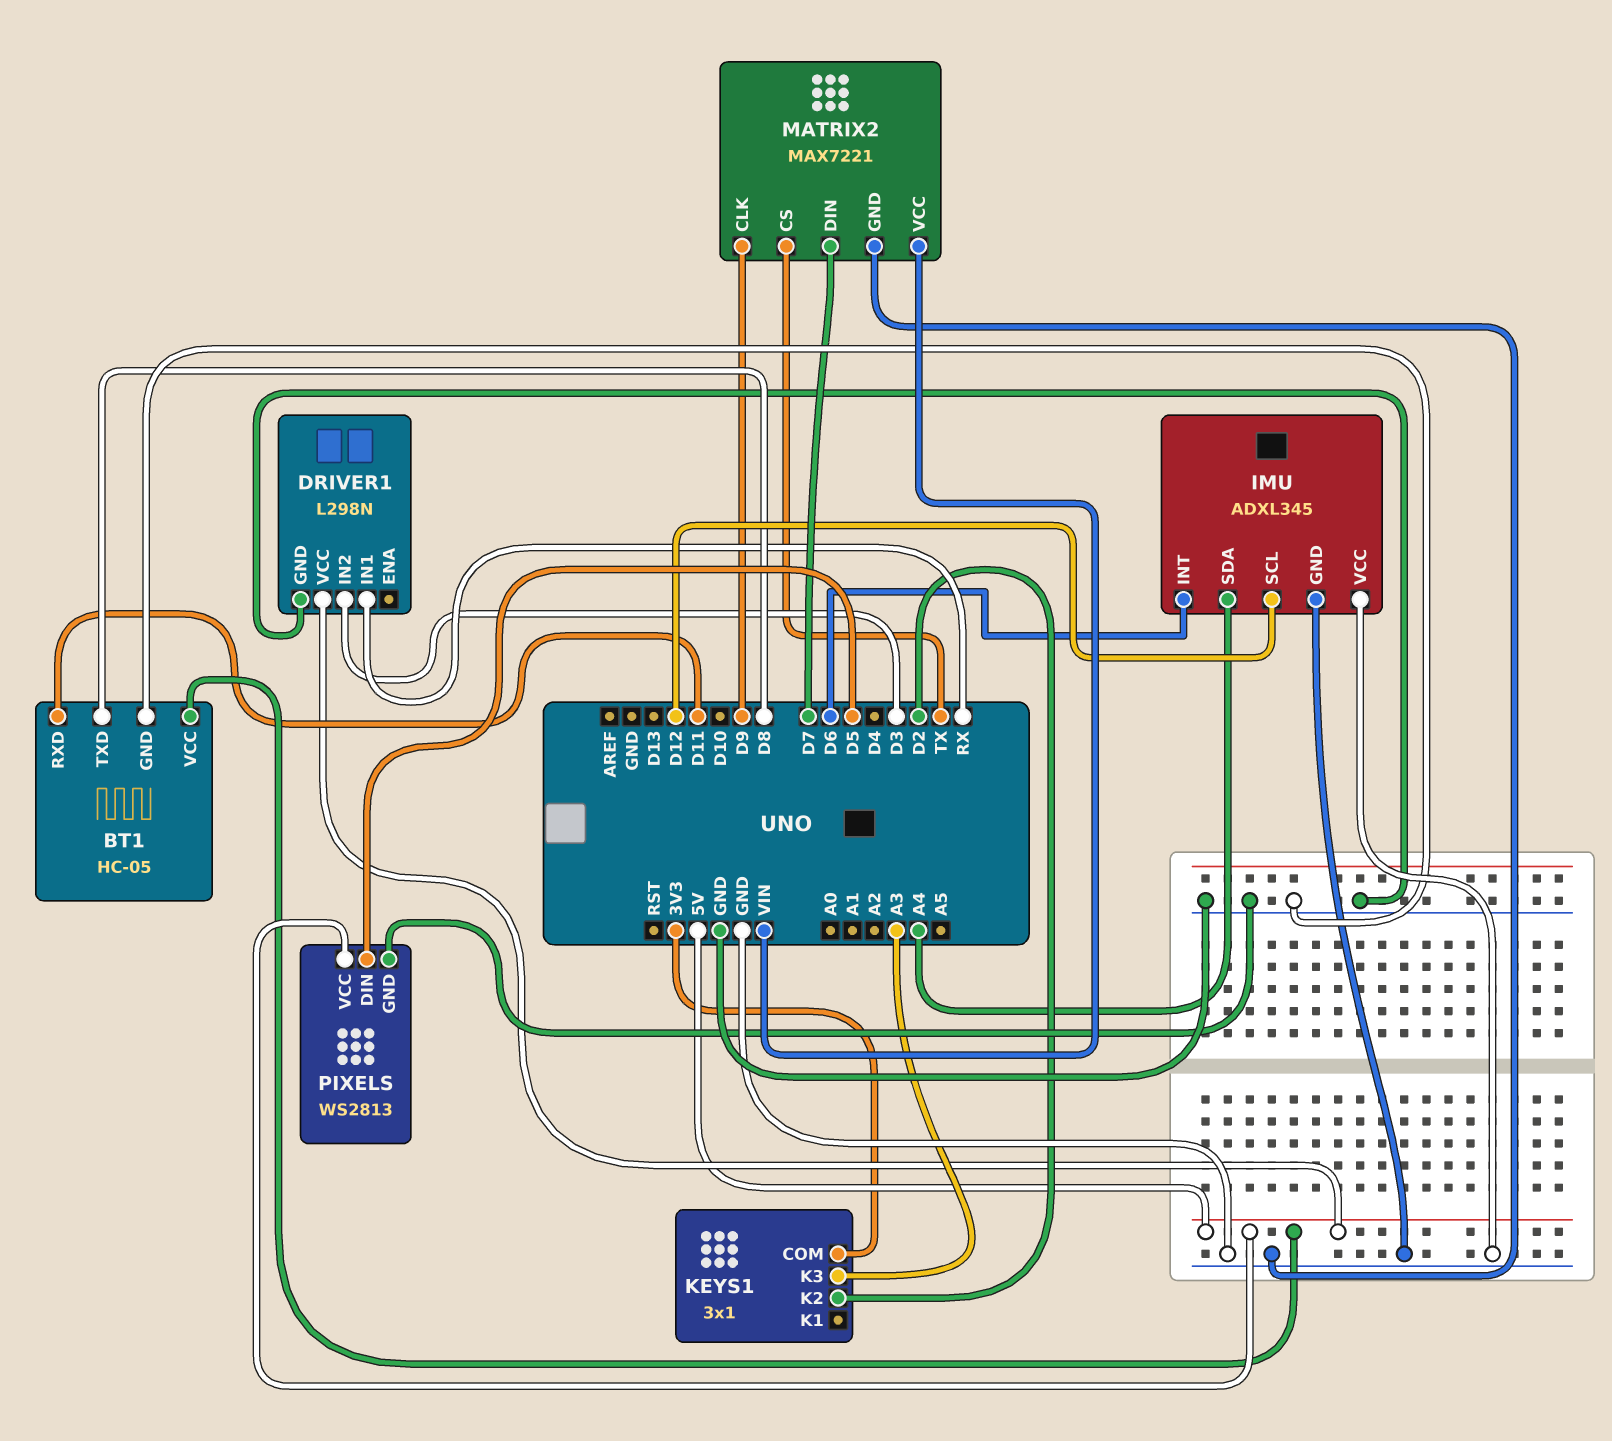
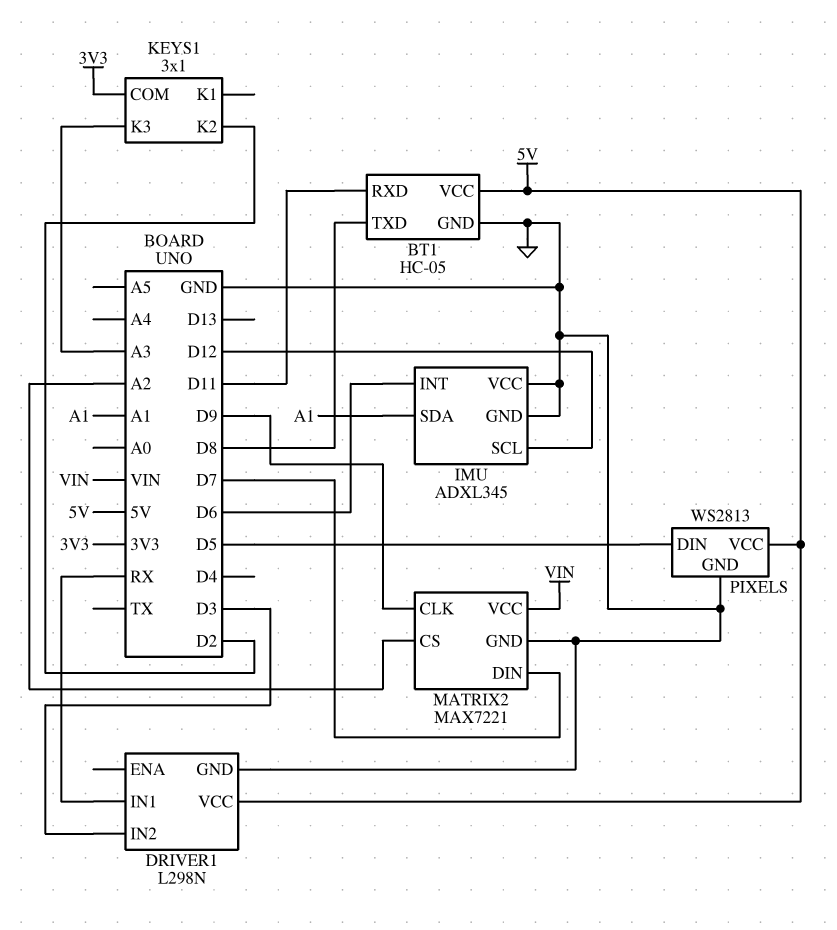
IMU pin SDA: A4 -> A1
MATRIX2 pin CS: TX -> A2

